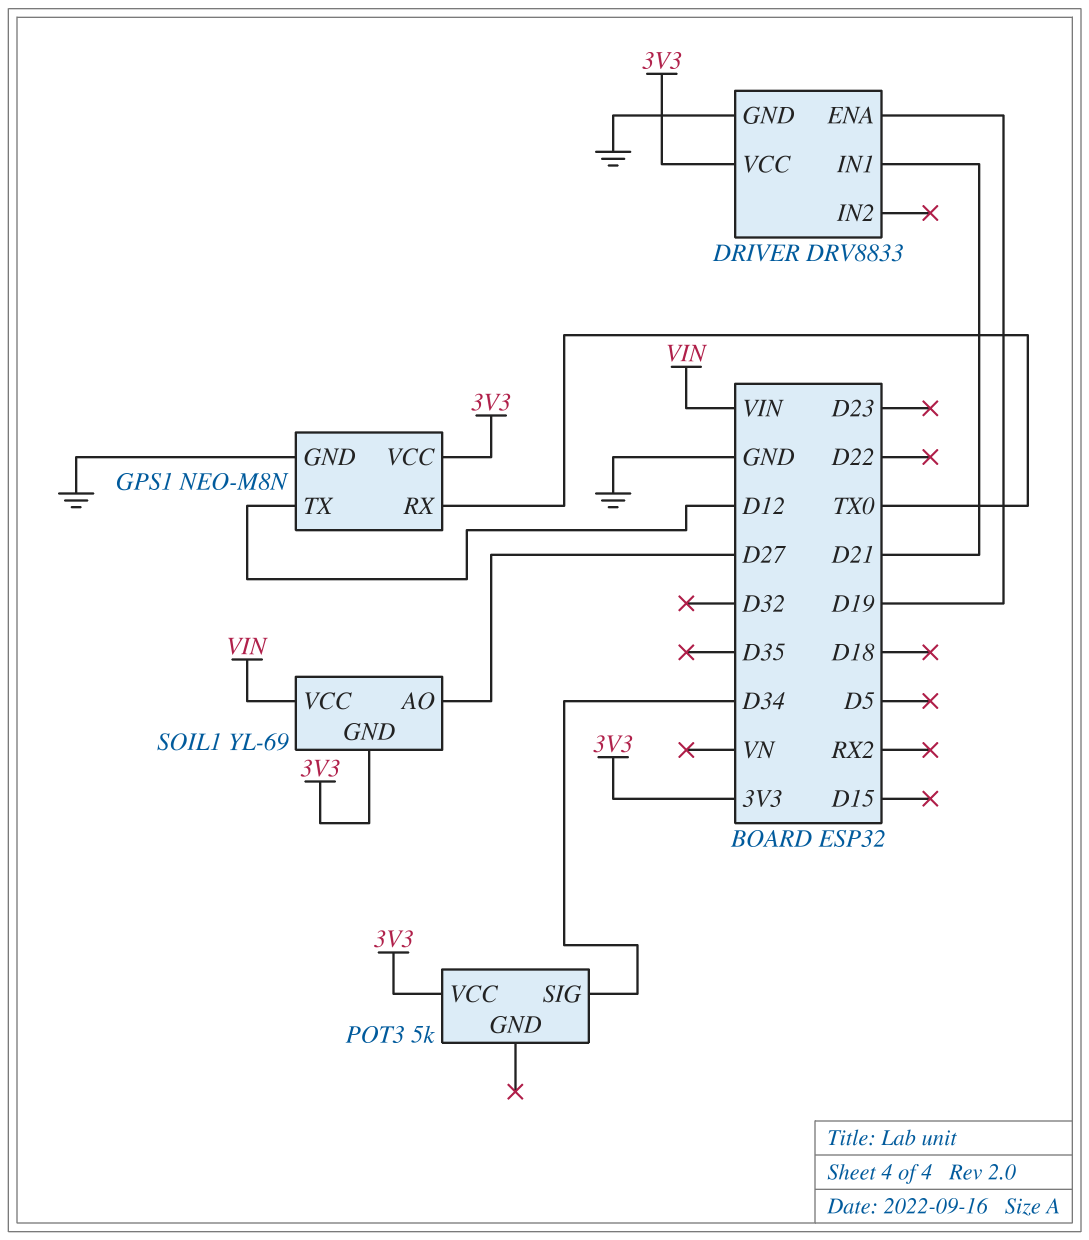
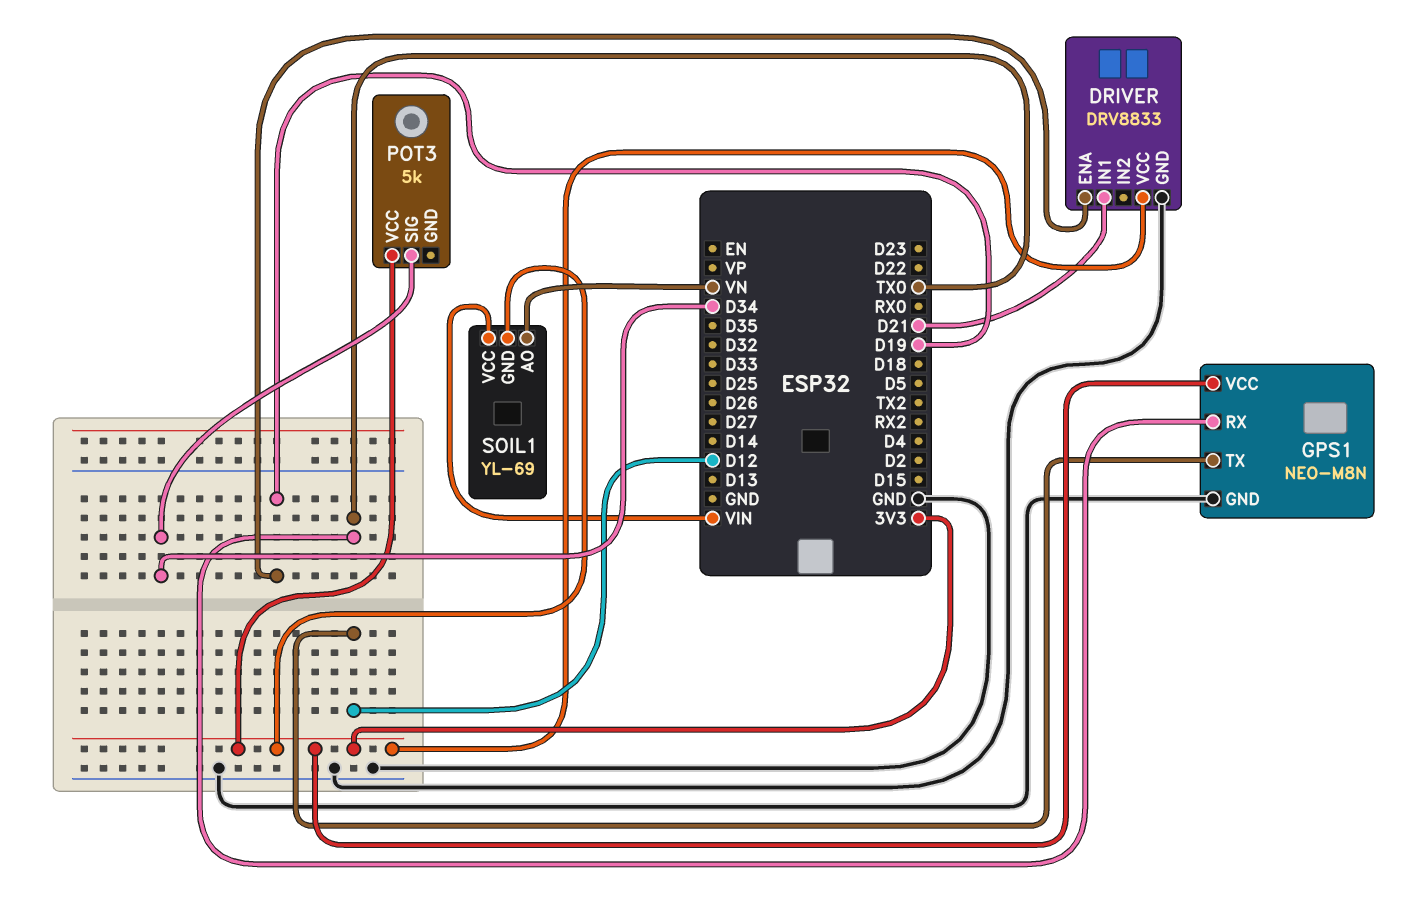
SOIL1 pin AO: D27 -> VN

